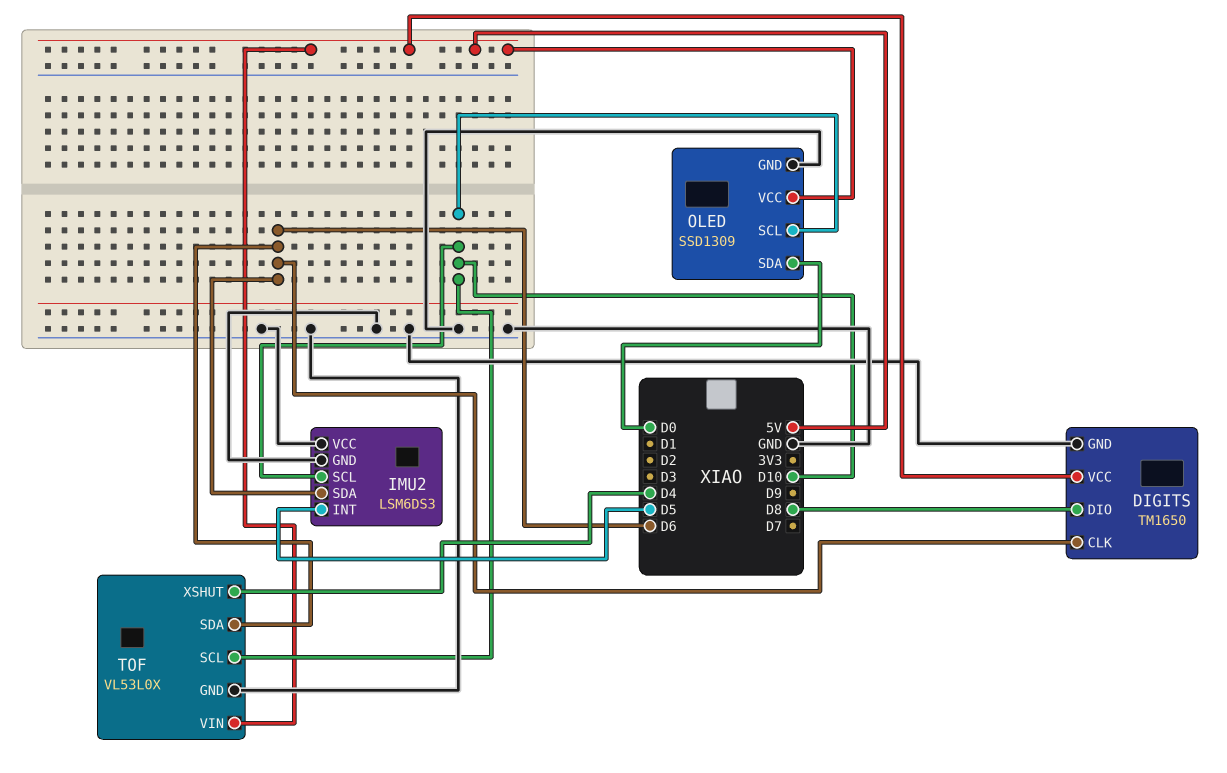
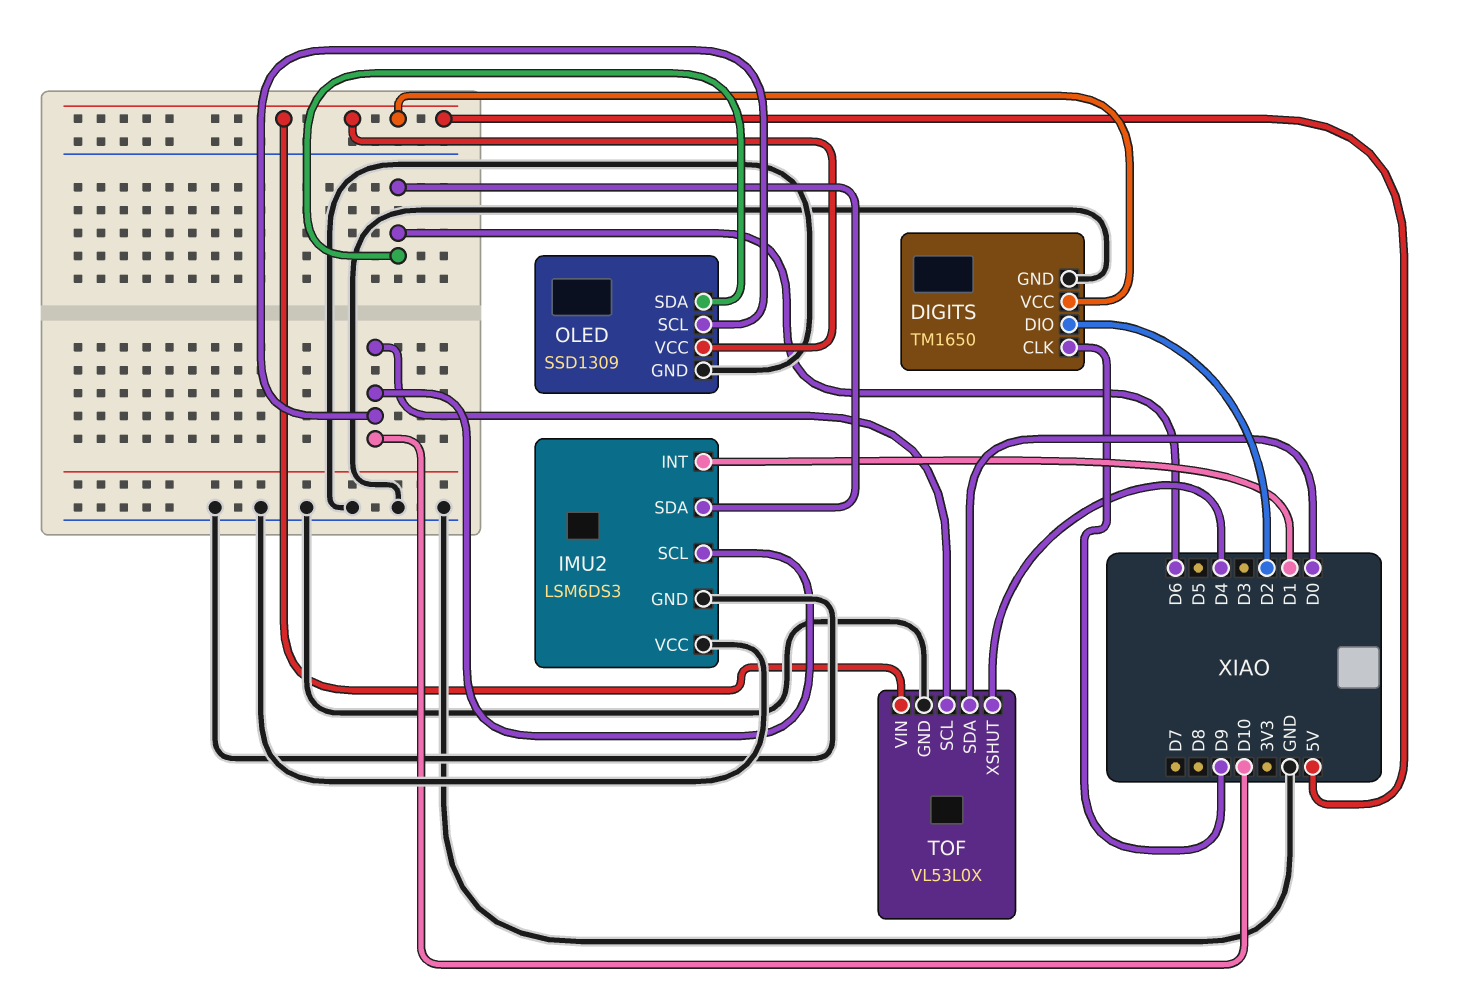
DIGITS pin CLK: D6 -> D9
DIGITS pin DIO: D8 -> D2
IMU2 pin INT: D5 -> D1
OLED pin SDA: D0 -> D6
TOF pin SDA: D6 -> D0

